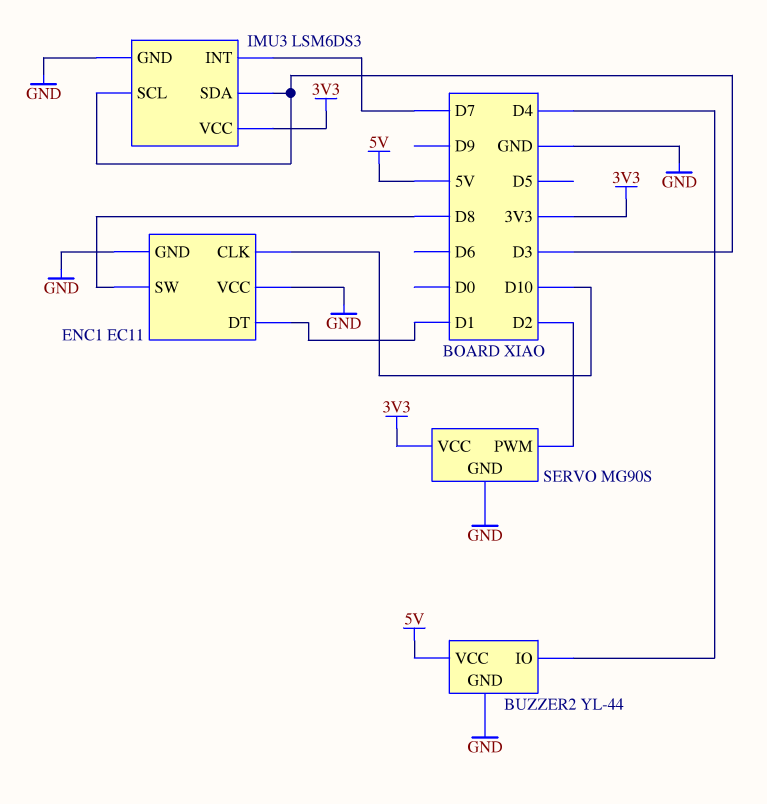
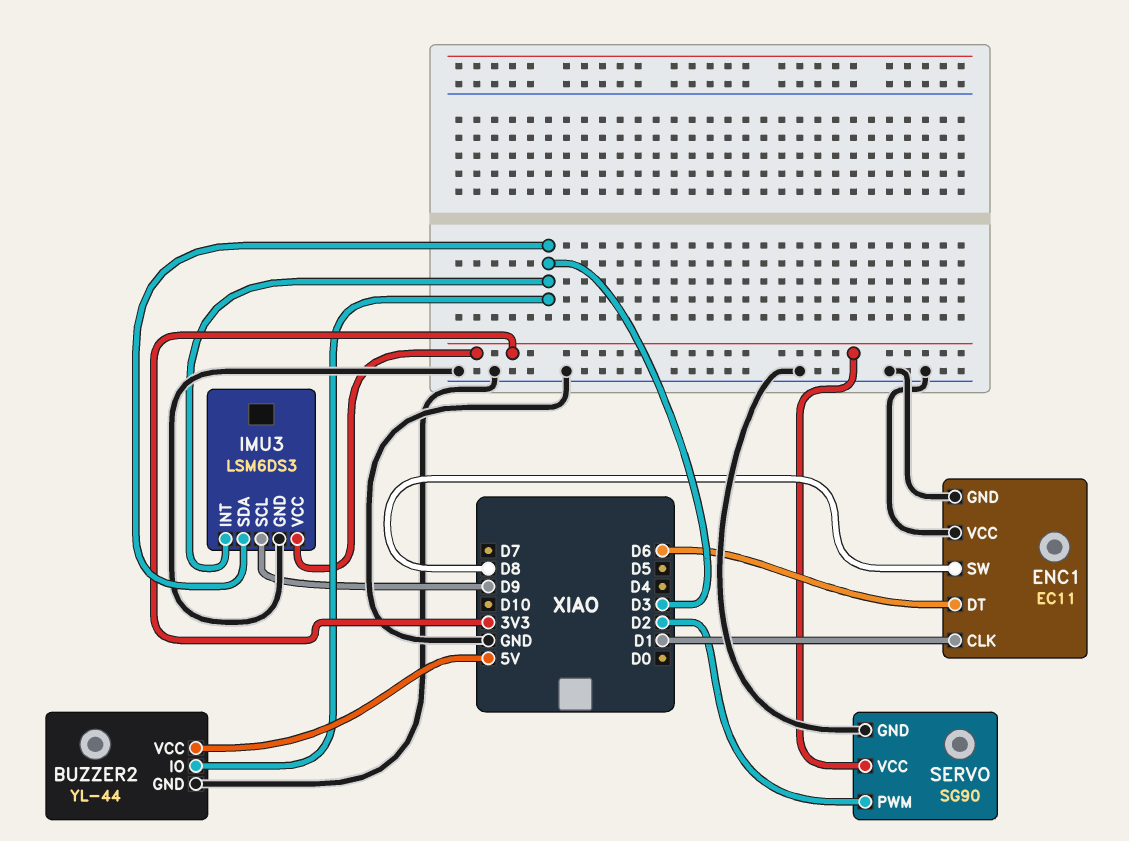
BUZZER2 pin IO: D4 -> D3
ENC1 pin CLK: D10 -> D1
ENC1 pin DT: D1 -> D6
IMU3 pin INT: D7 -> D3
IMU3 pin SCL: D3 -> D9
SERVO: MG90S -> SG90

